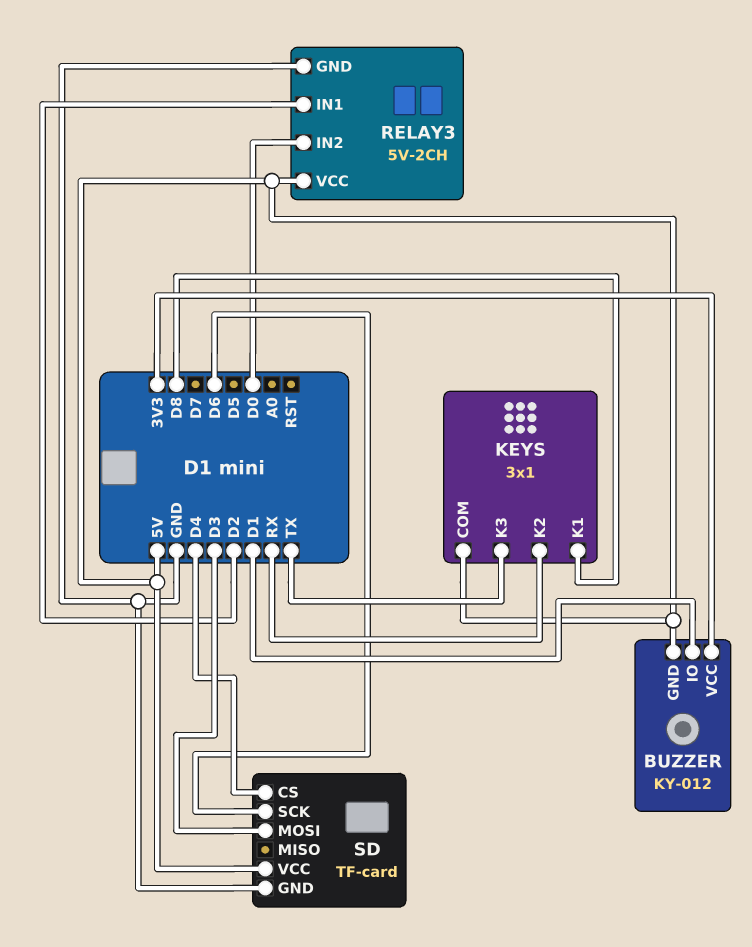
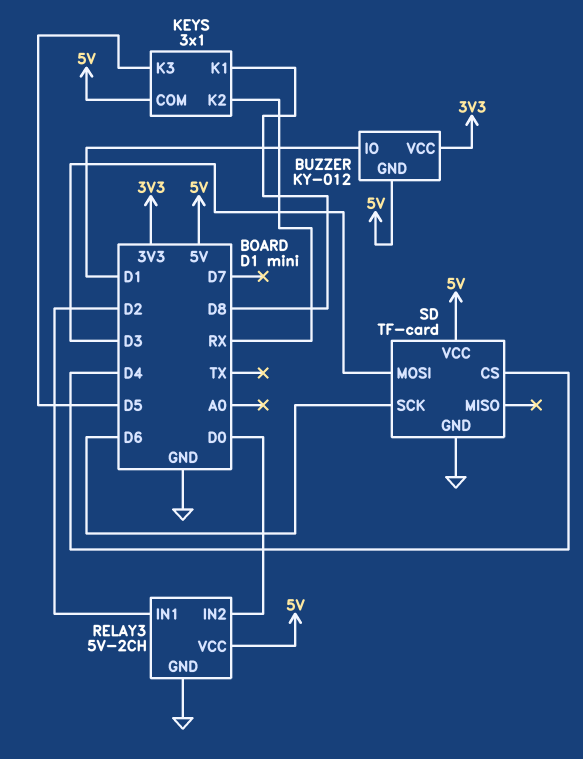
KEYS pin K3: TX -> D5

